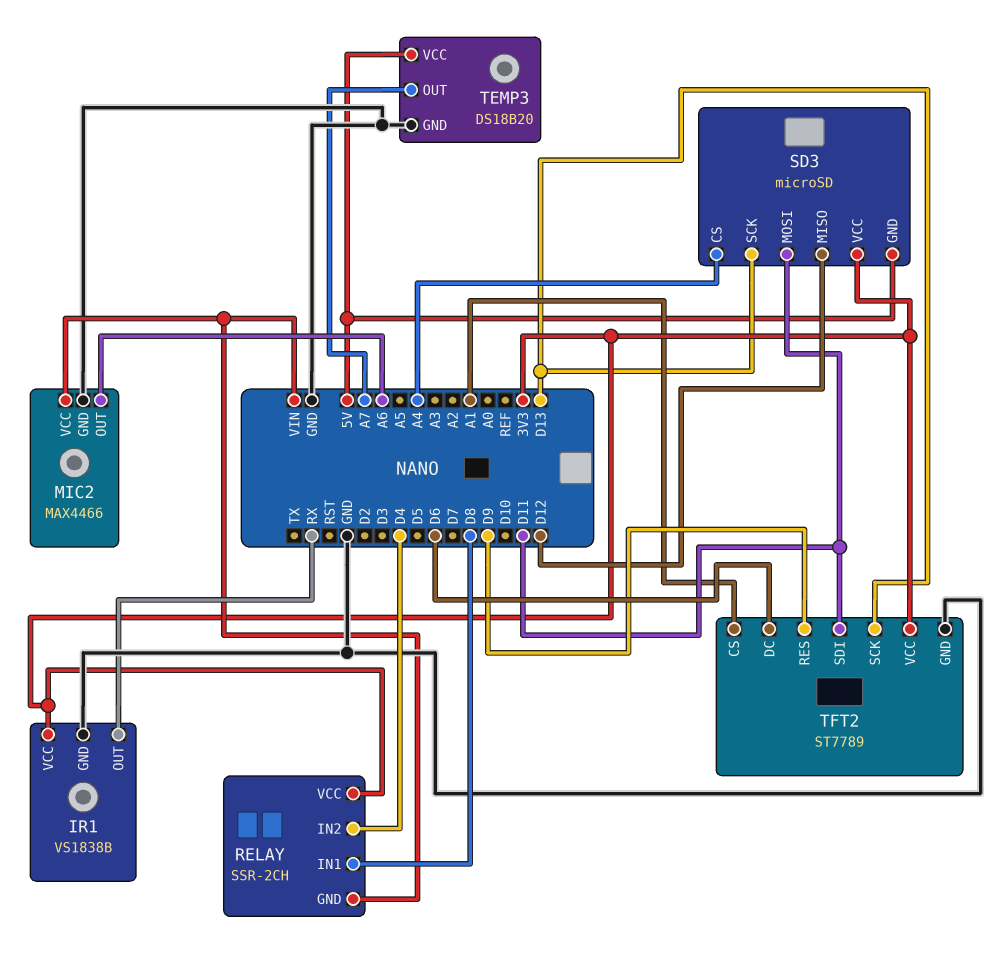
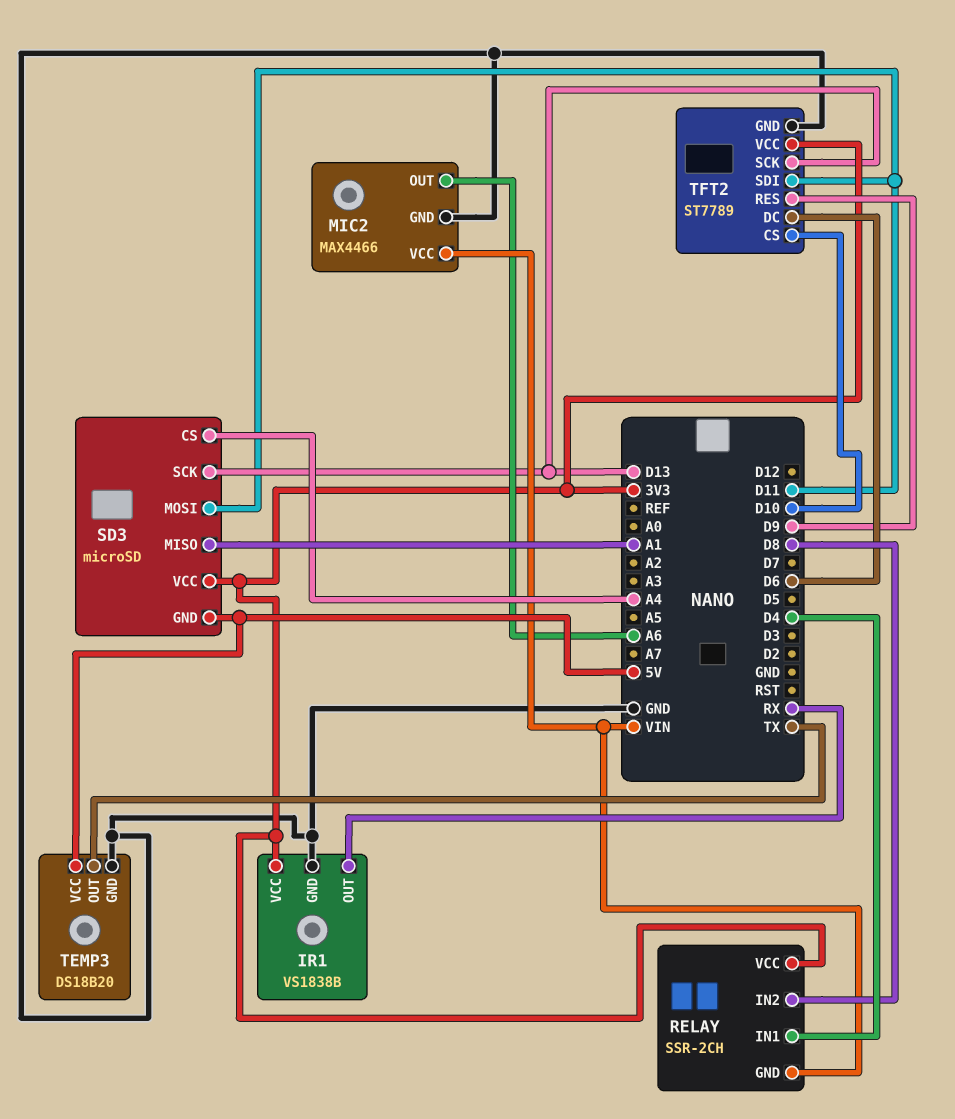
RELAY pin IN1: D8 -> D4
RELAY pin IN2: D4 -> D8
SD3 pin MISO: D12 -> A1
TEMP3 pin OUT: A7 -> TX
TFT2 pin CS: A1 -> D10

